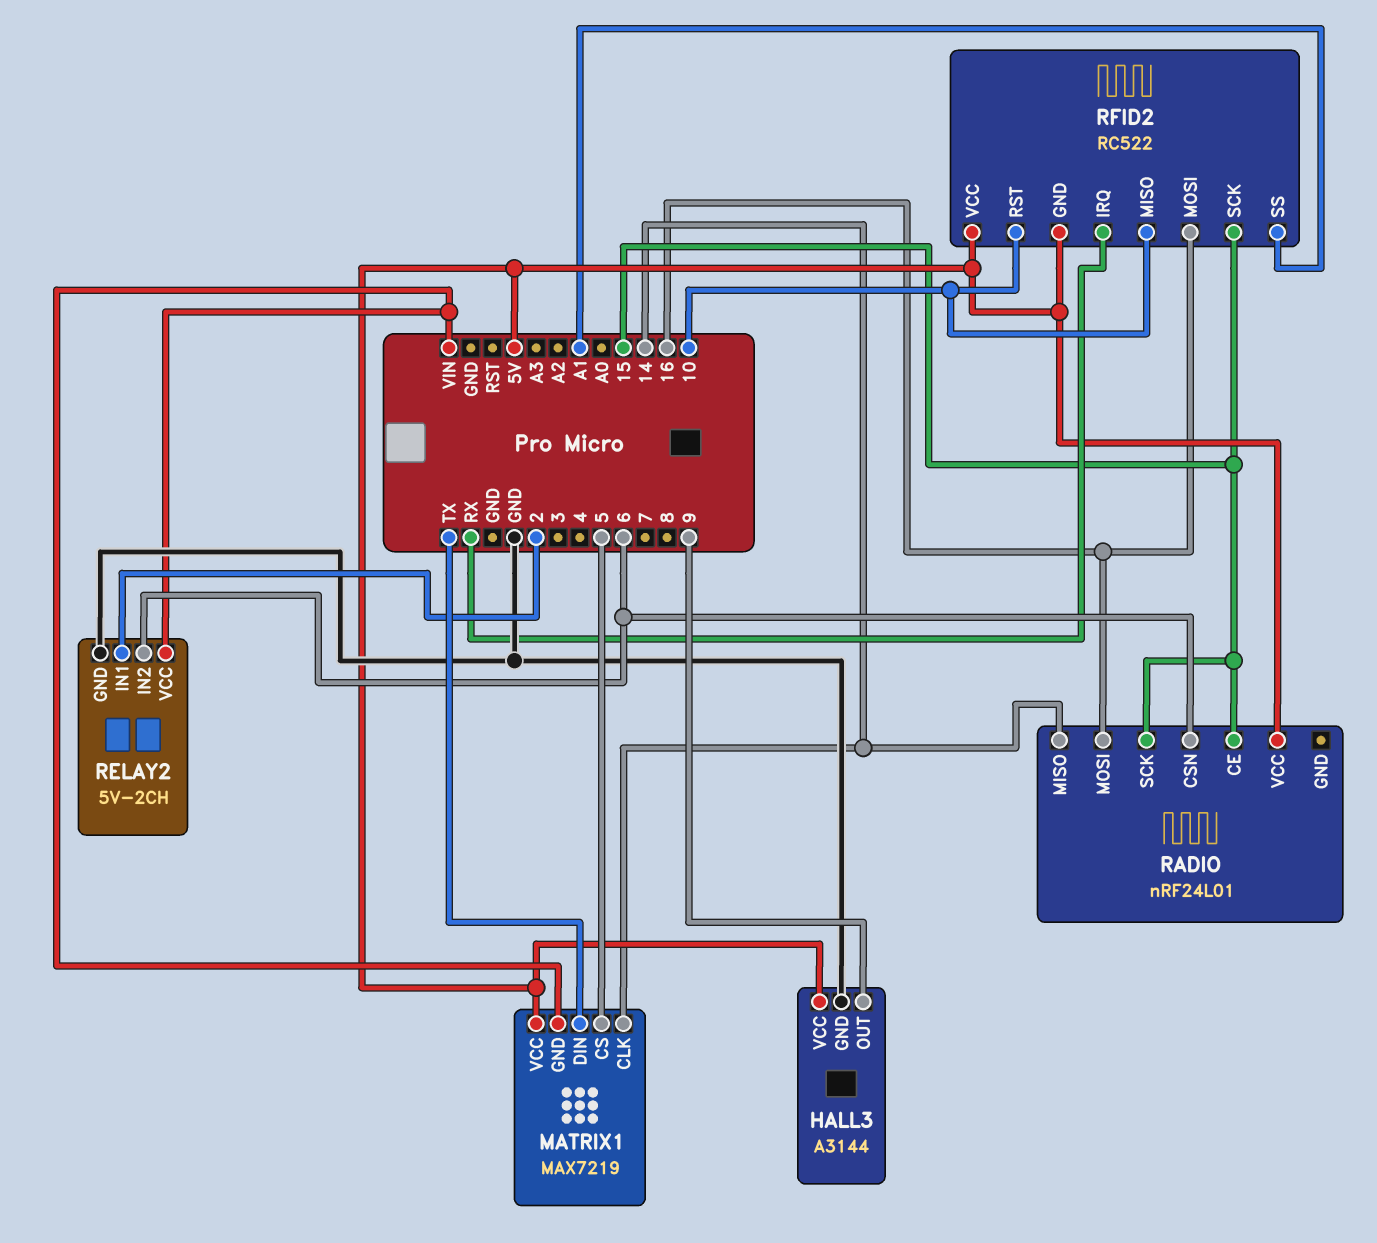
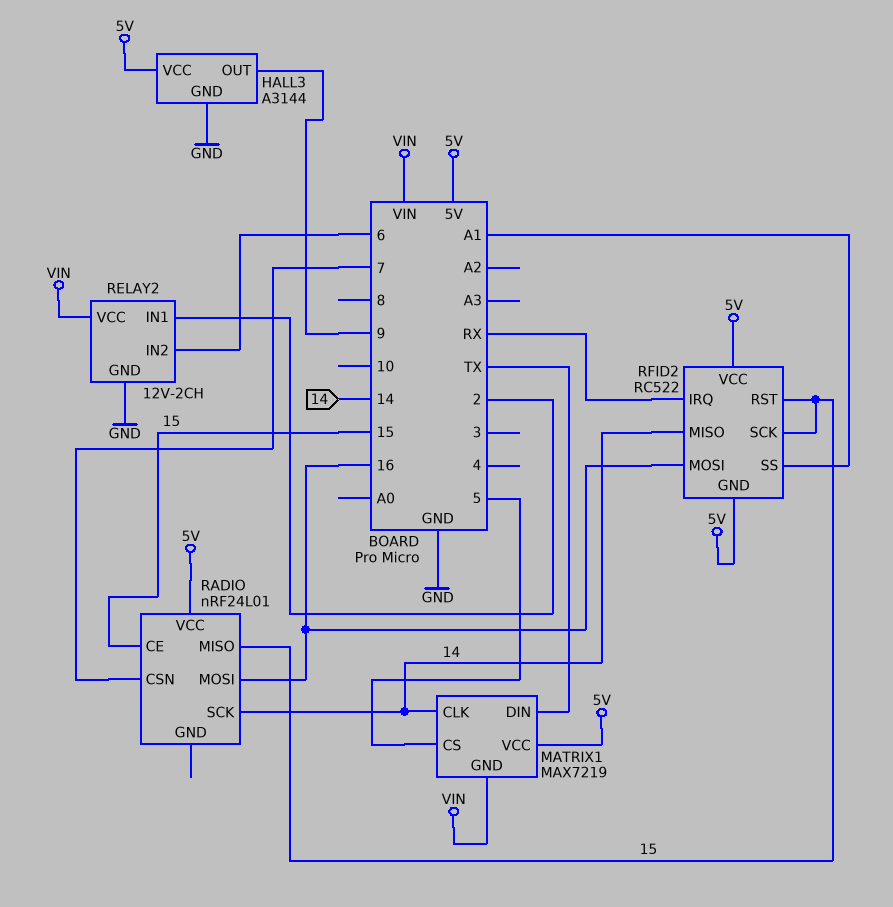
RADIO pin CSN: 6 -> 7
RADIO pin MISO: 14 -> 15
RADIO pin SCK: 15 -> 14
RELAY2: 5V-2CH -> 12V-2CH
RFID2 pin MISO: 10 -> 14
RFID2 pin RST: 10 -> 15

